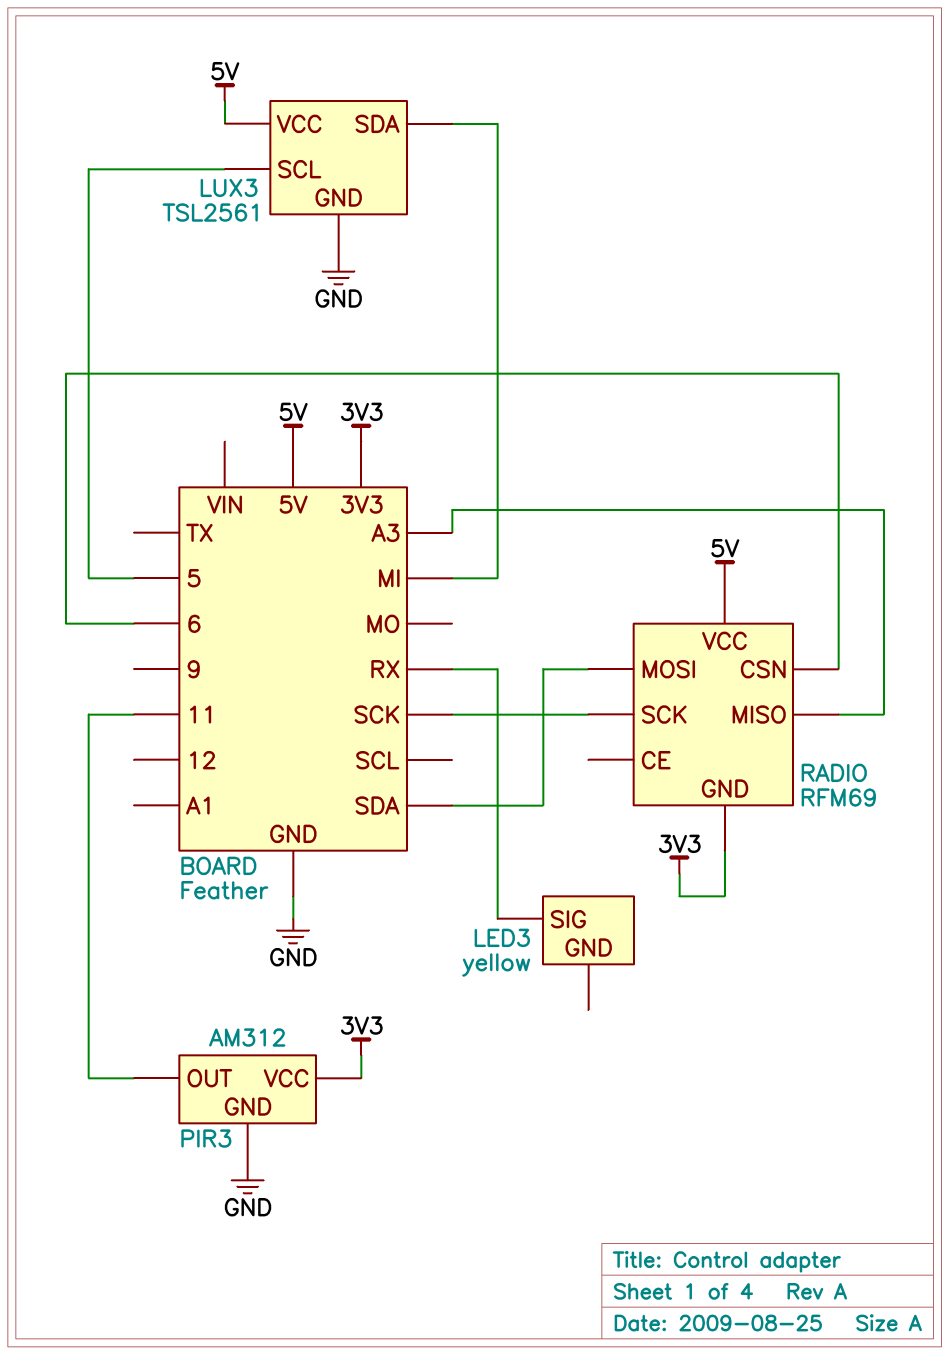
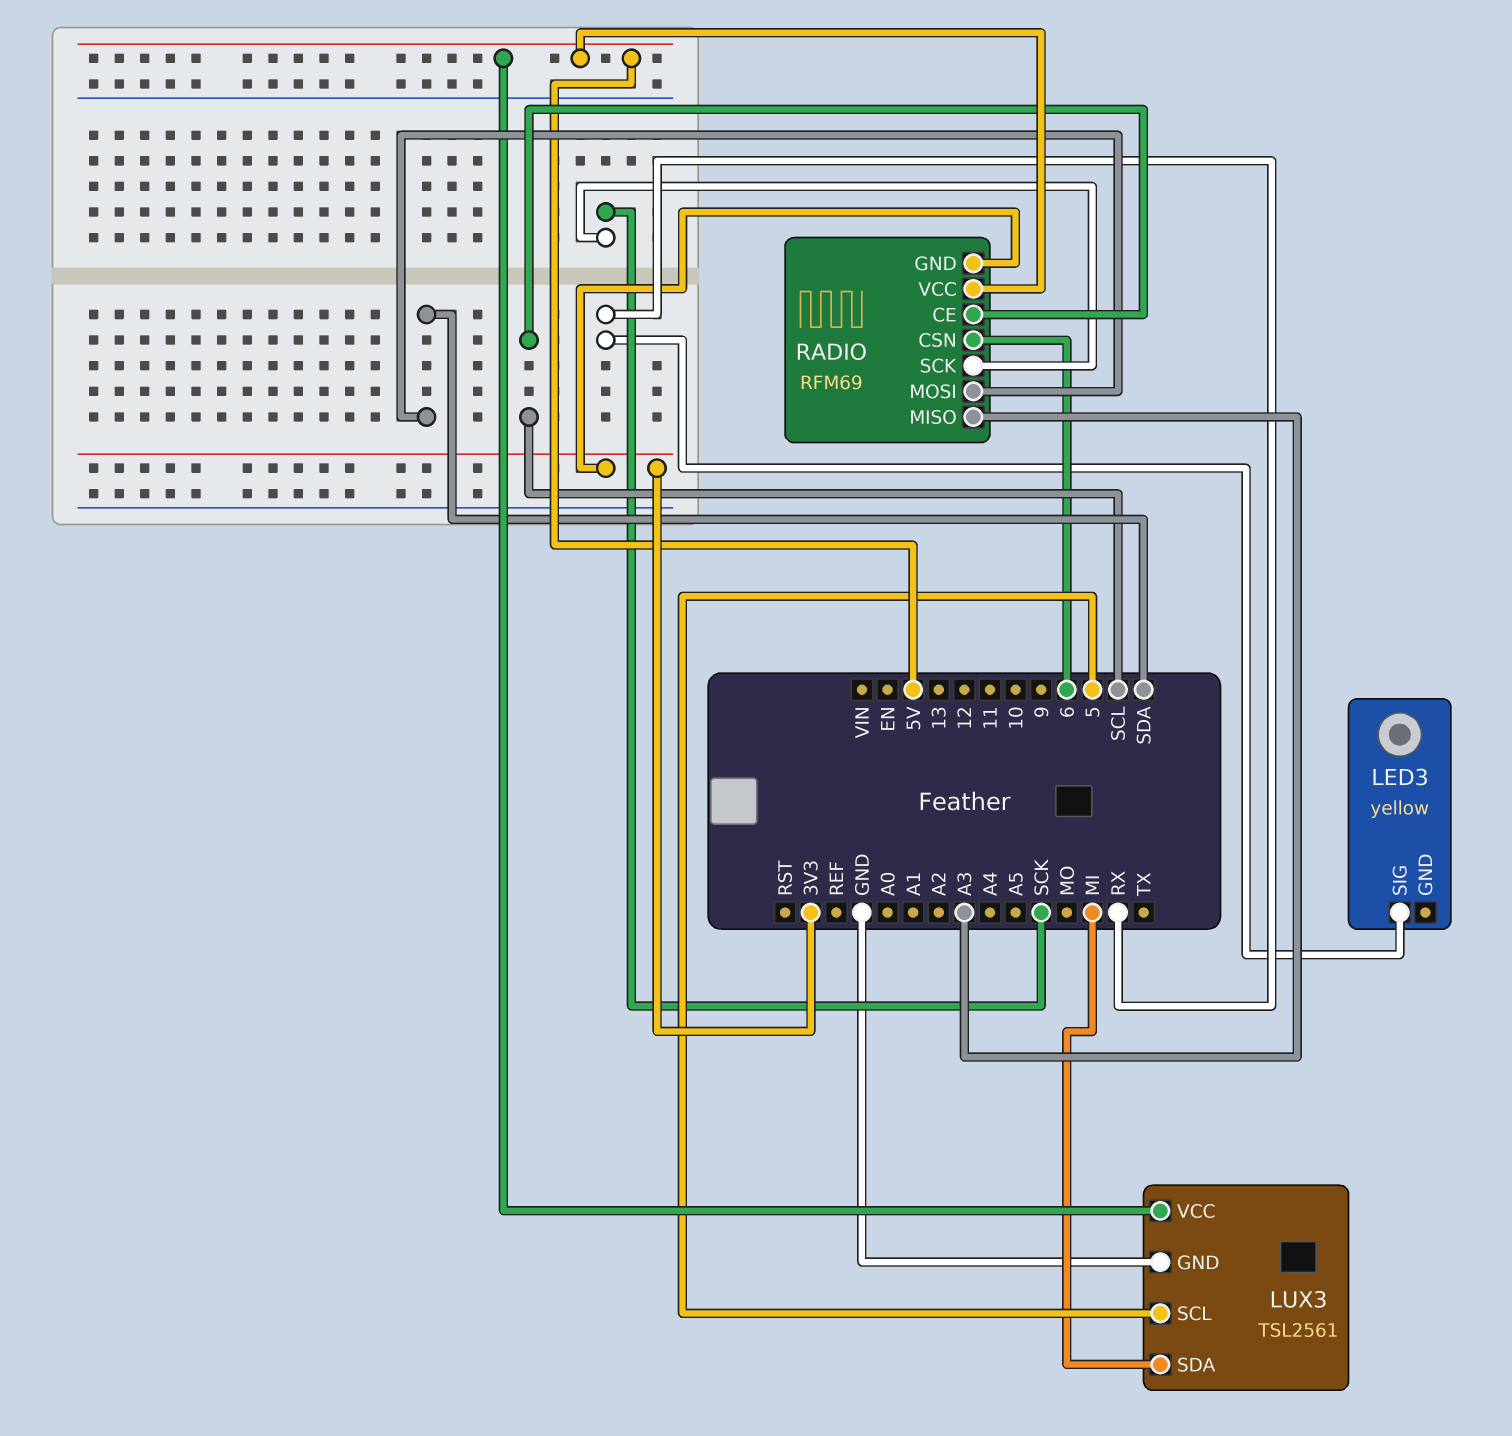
PIR3: AM312 -> none
PIR3 pin GND: GND -> none
PIR3 pin OUT: 11 -> none
PIR3 pin VCC: 3V3 -> none
RADIO pin CE: none -> SCL

